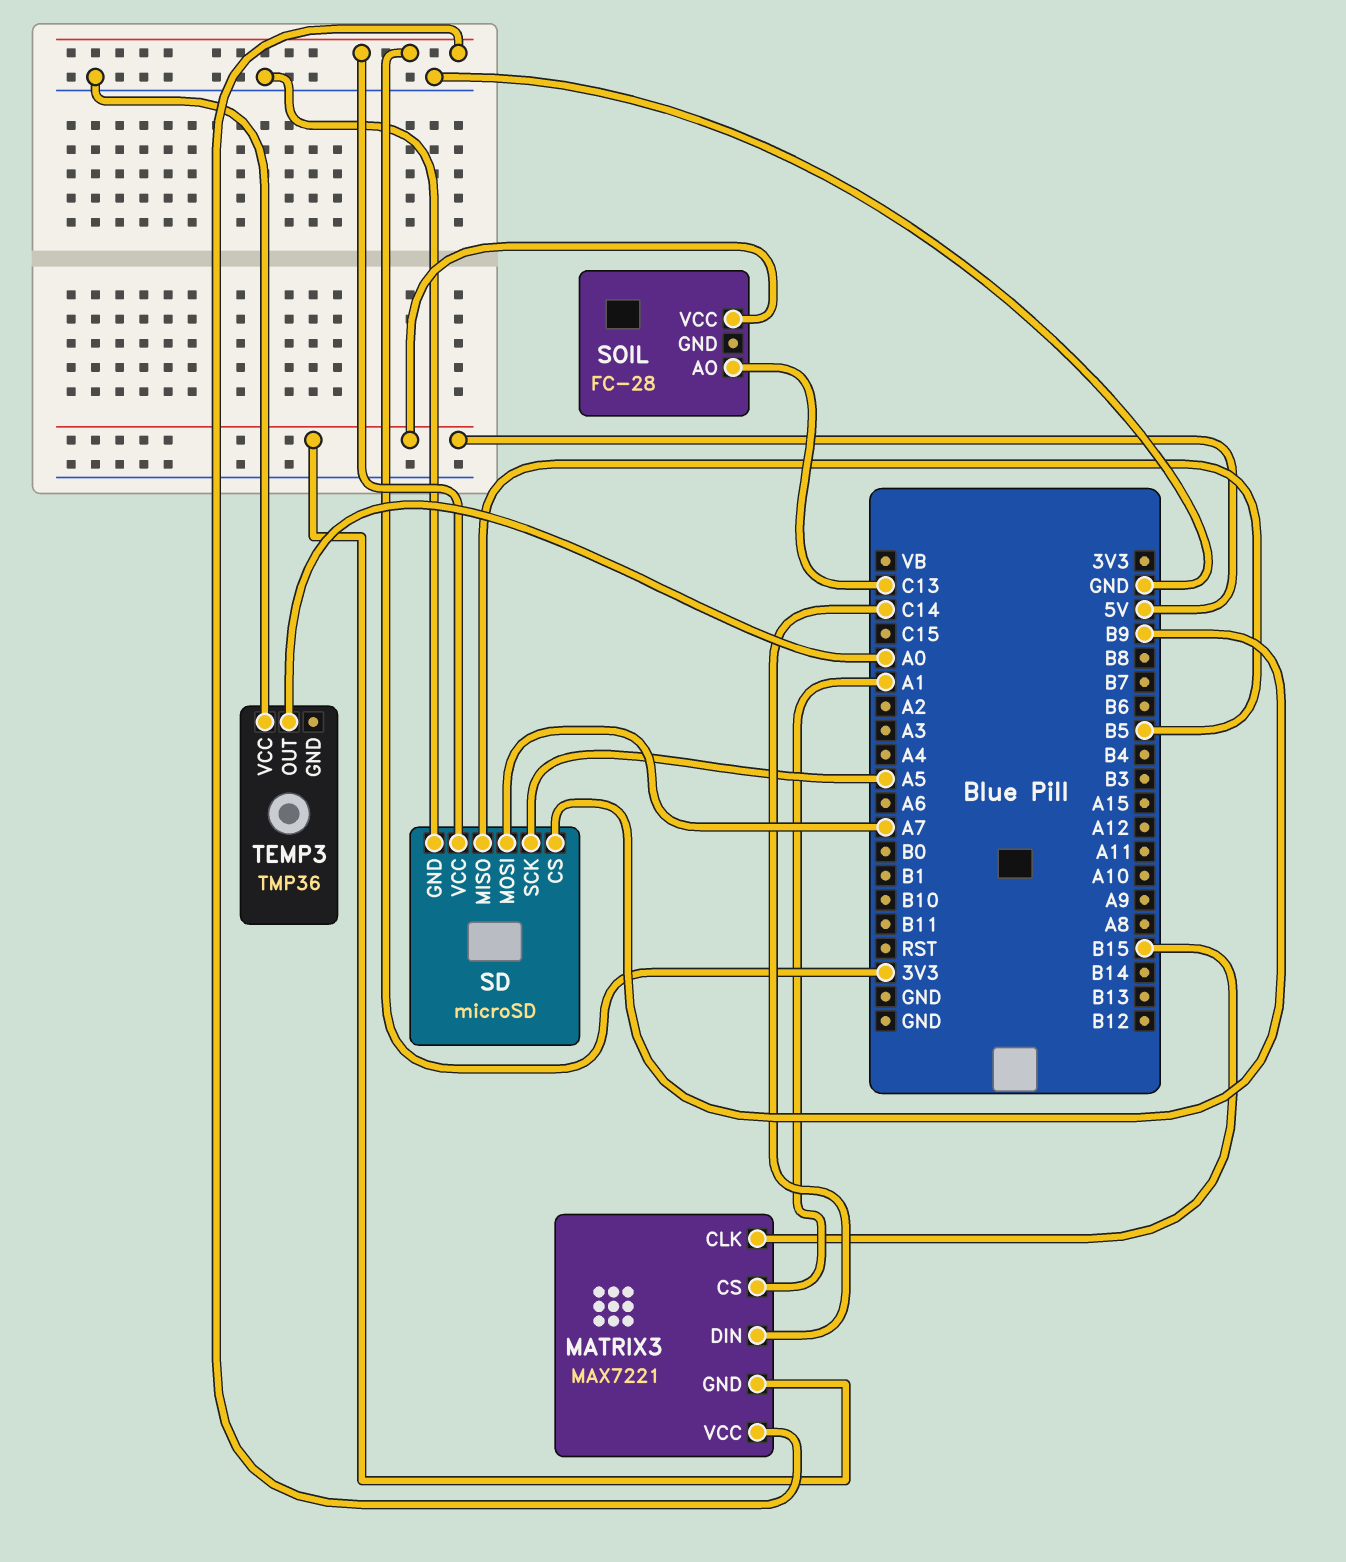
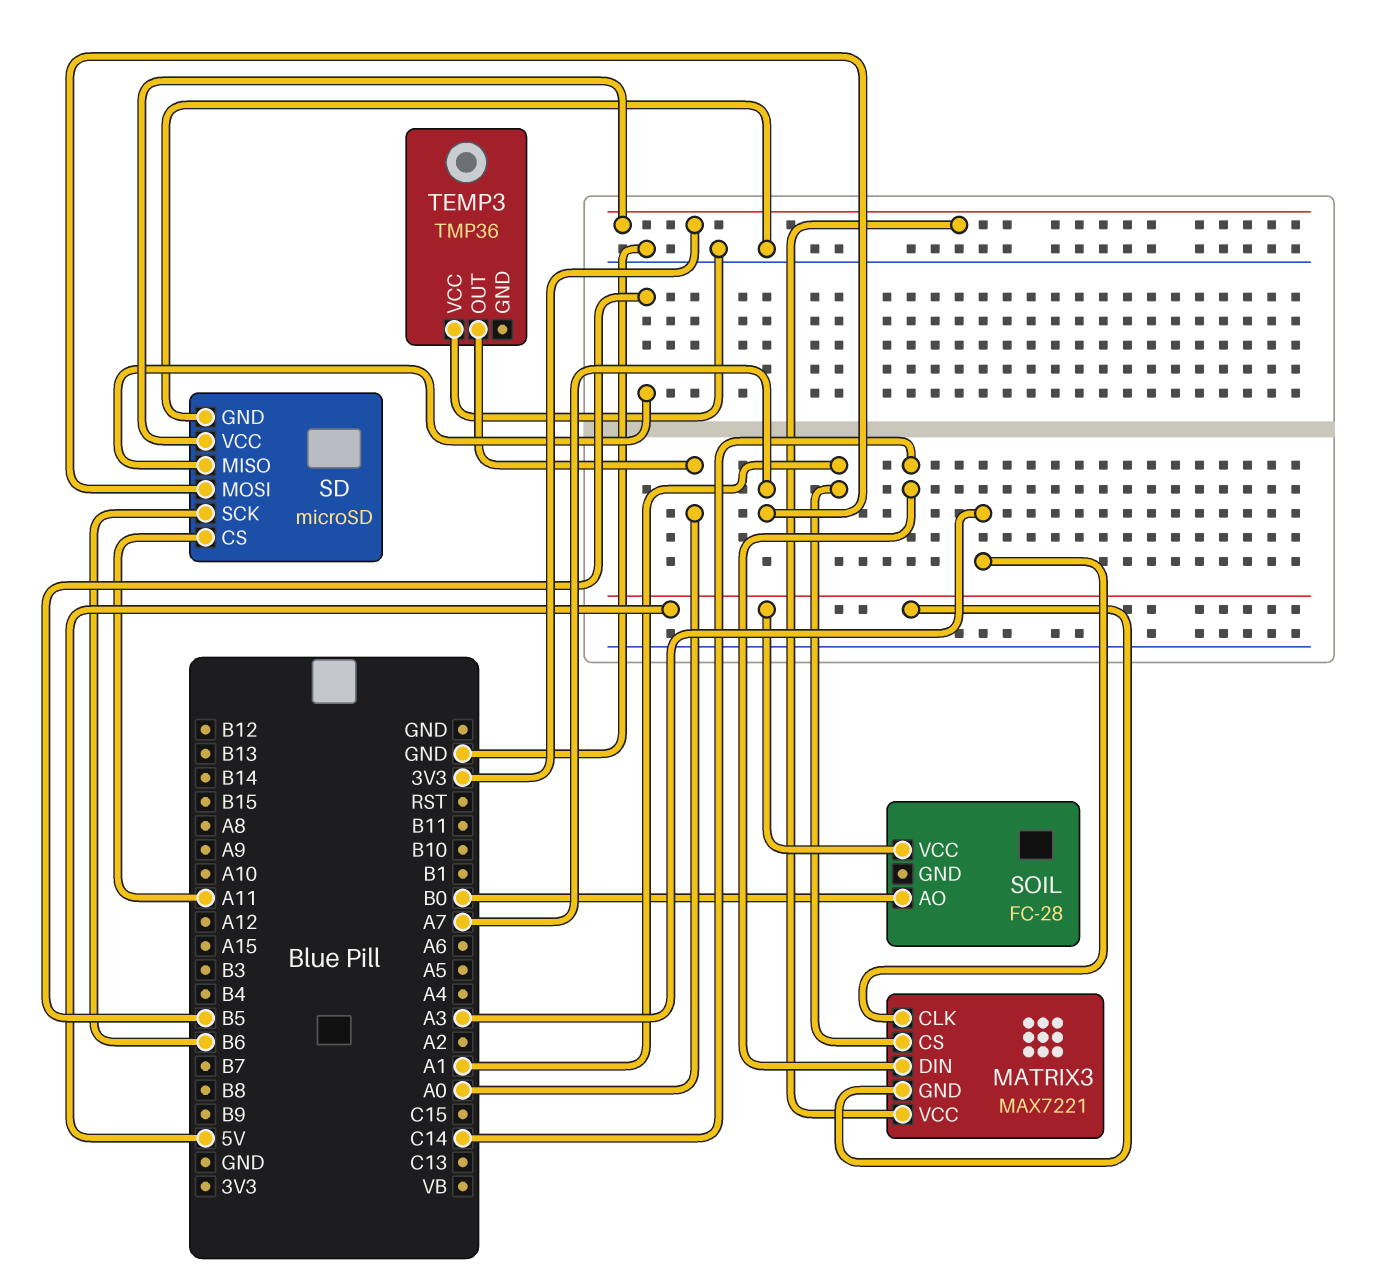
MATRIX3 pin CLK: B15 -> A3
SD pin CS: B9 -> A11
SD pin SCK: A5 -> B6
SOIL pin AO: C13 -> B0

